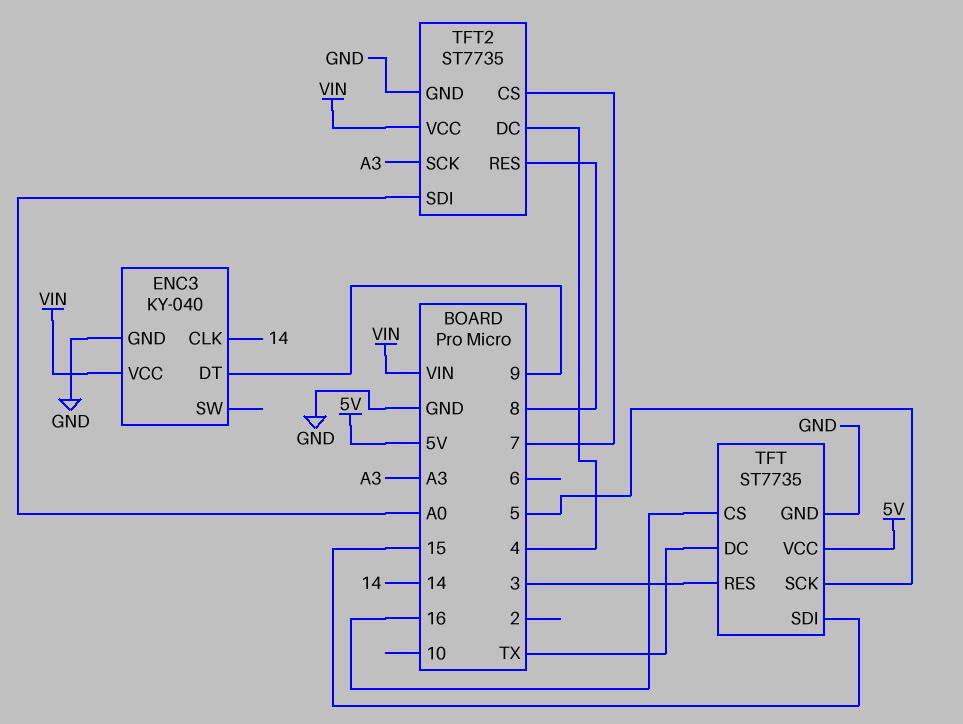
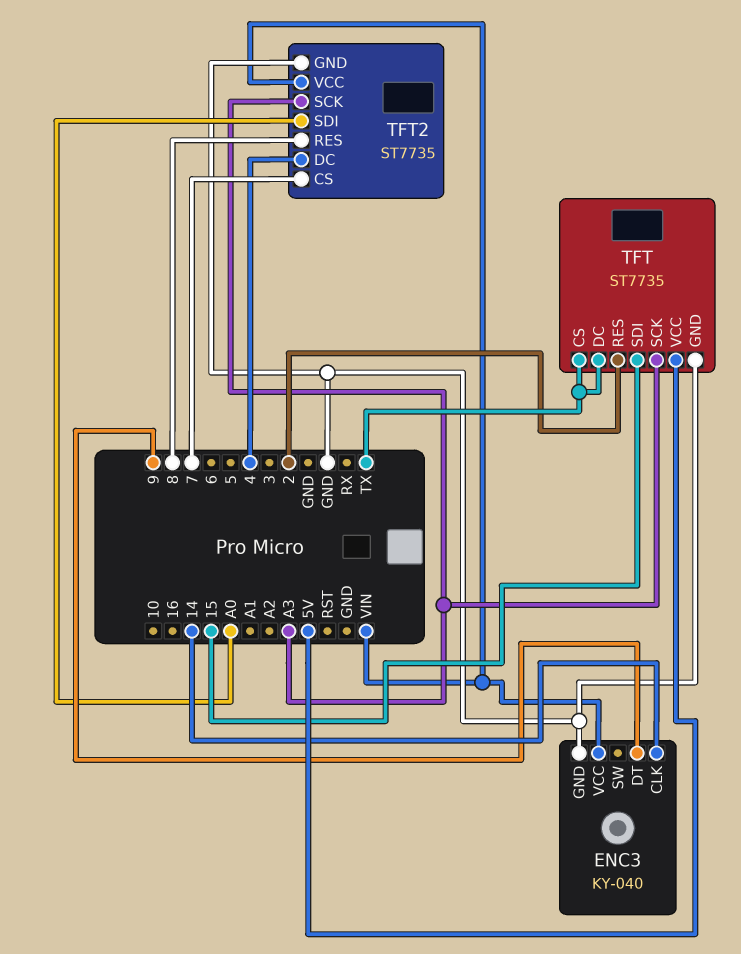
TFT pin CS: 16 -> TX
TFT pin RES: 3 -> 2
TFT pin SCK: 5 -> A3

